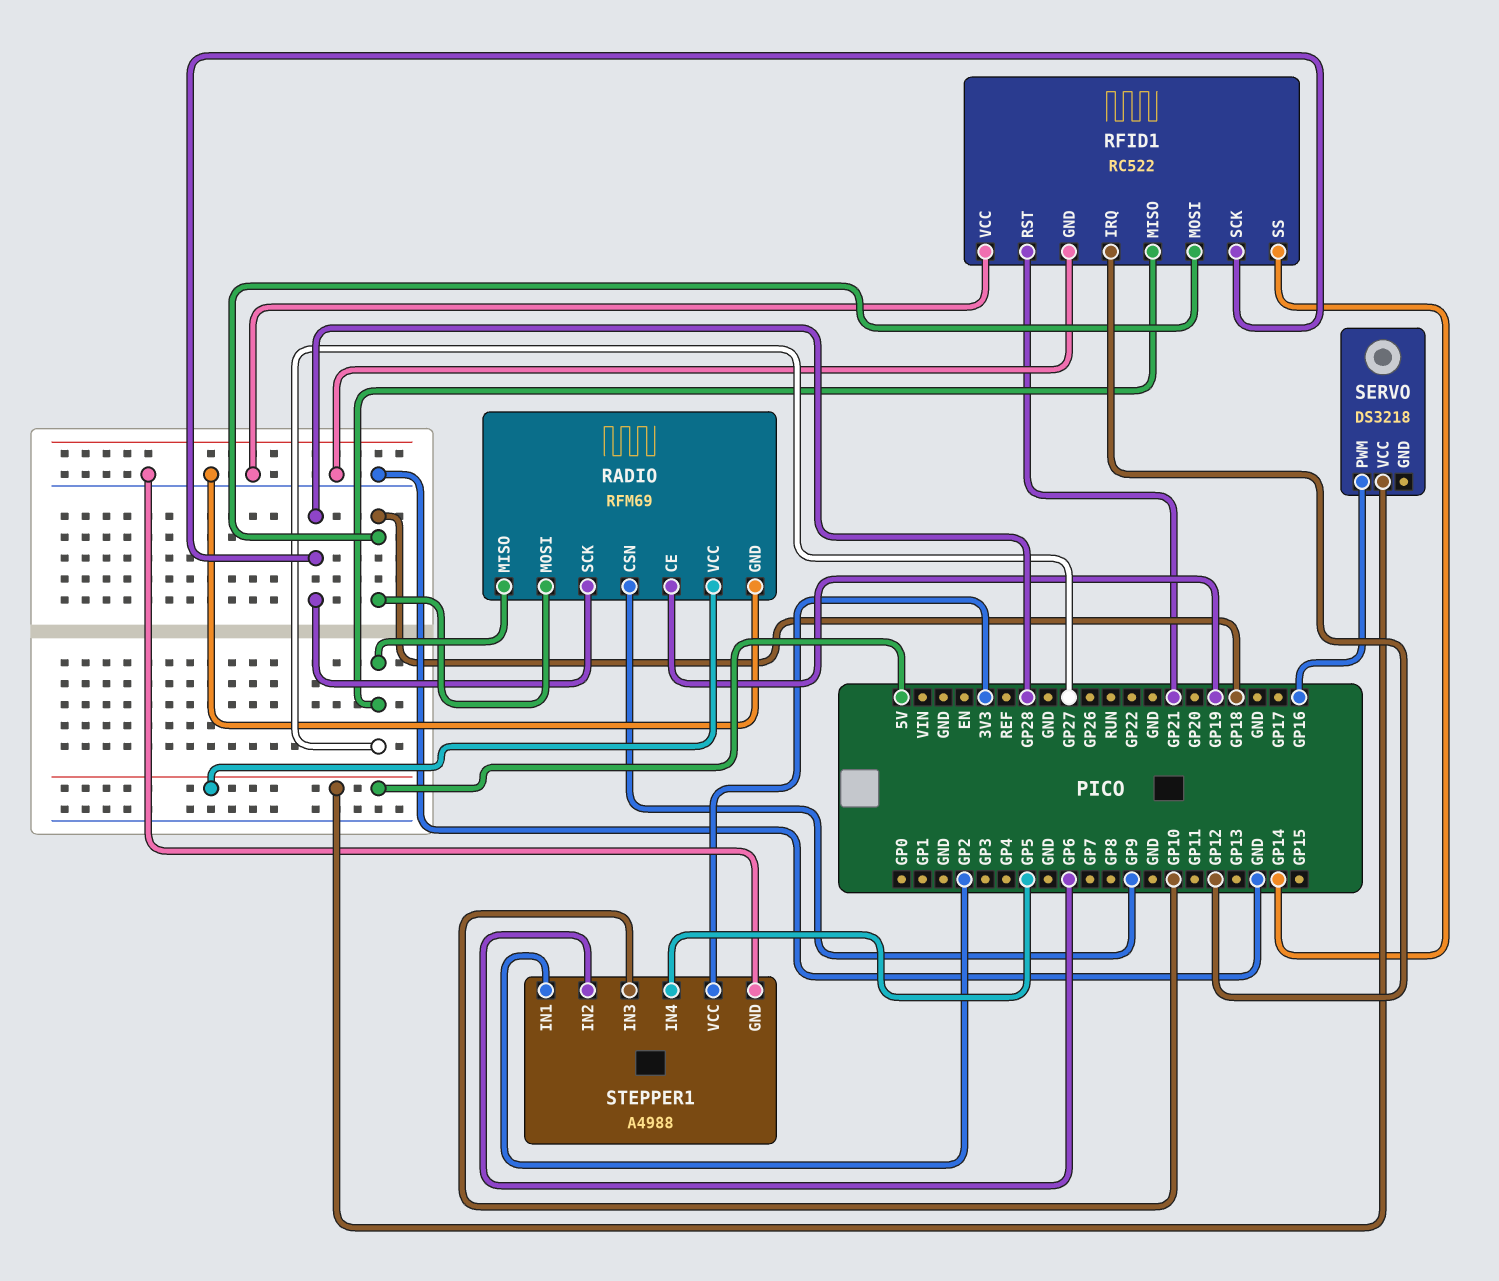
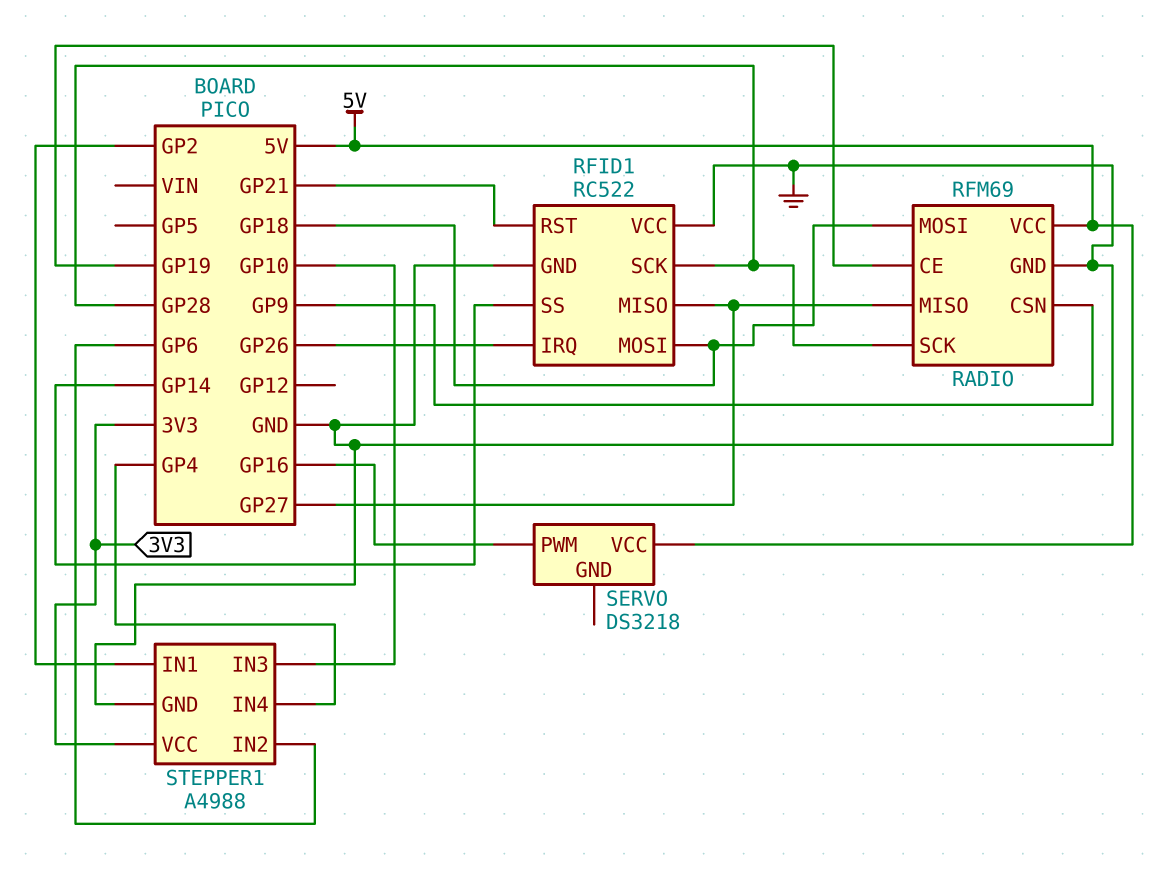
RFID1 pin IRQ: GP12 -> GP26
STEPPER1 pin IN4: GP5 -> GP4

